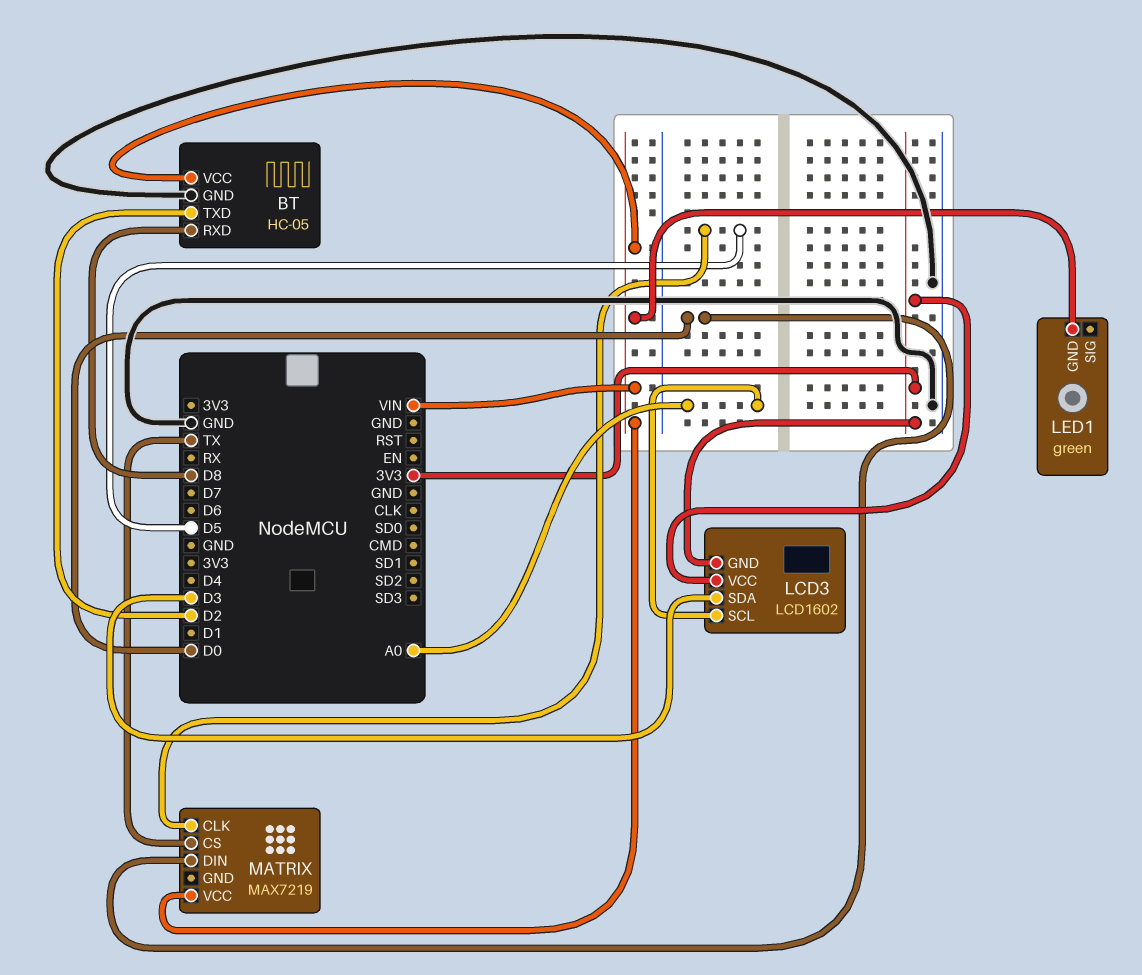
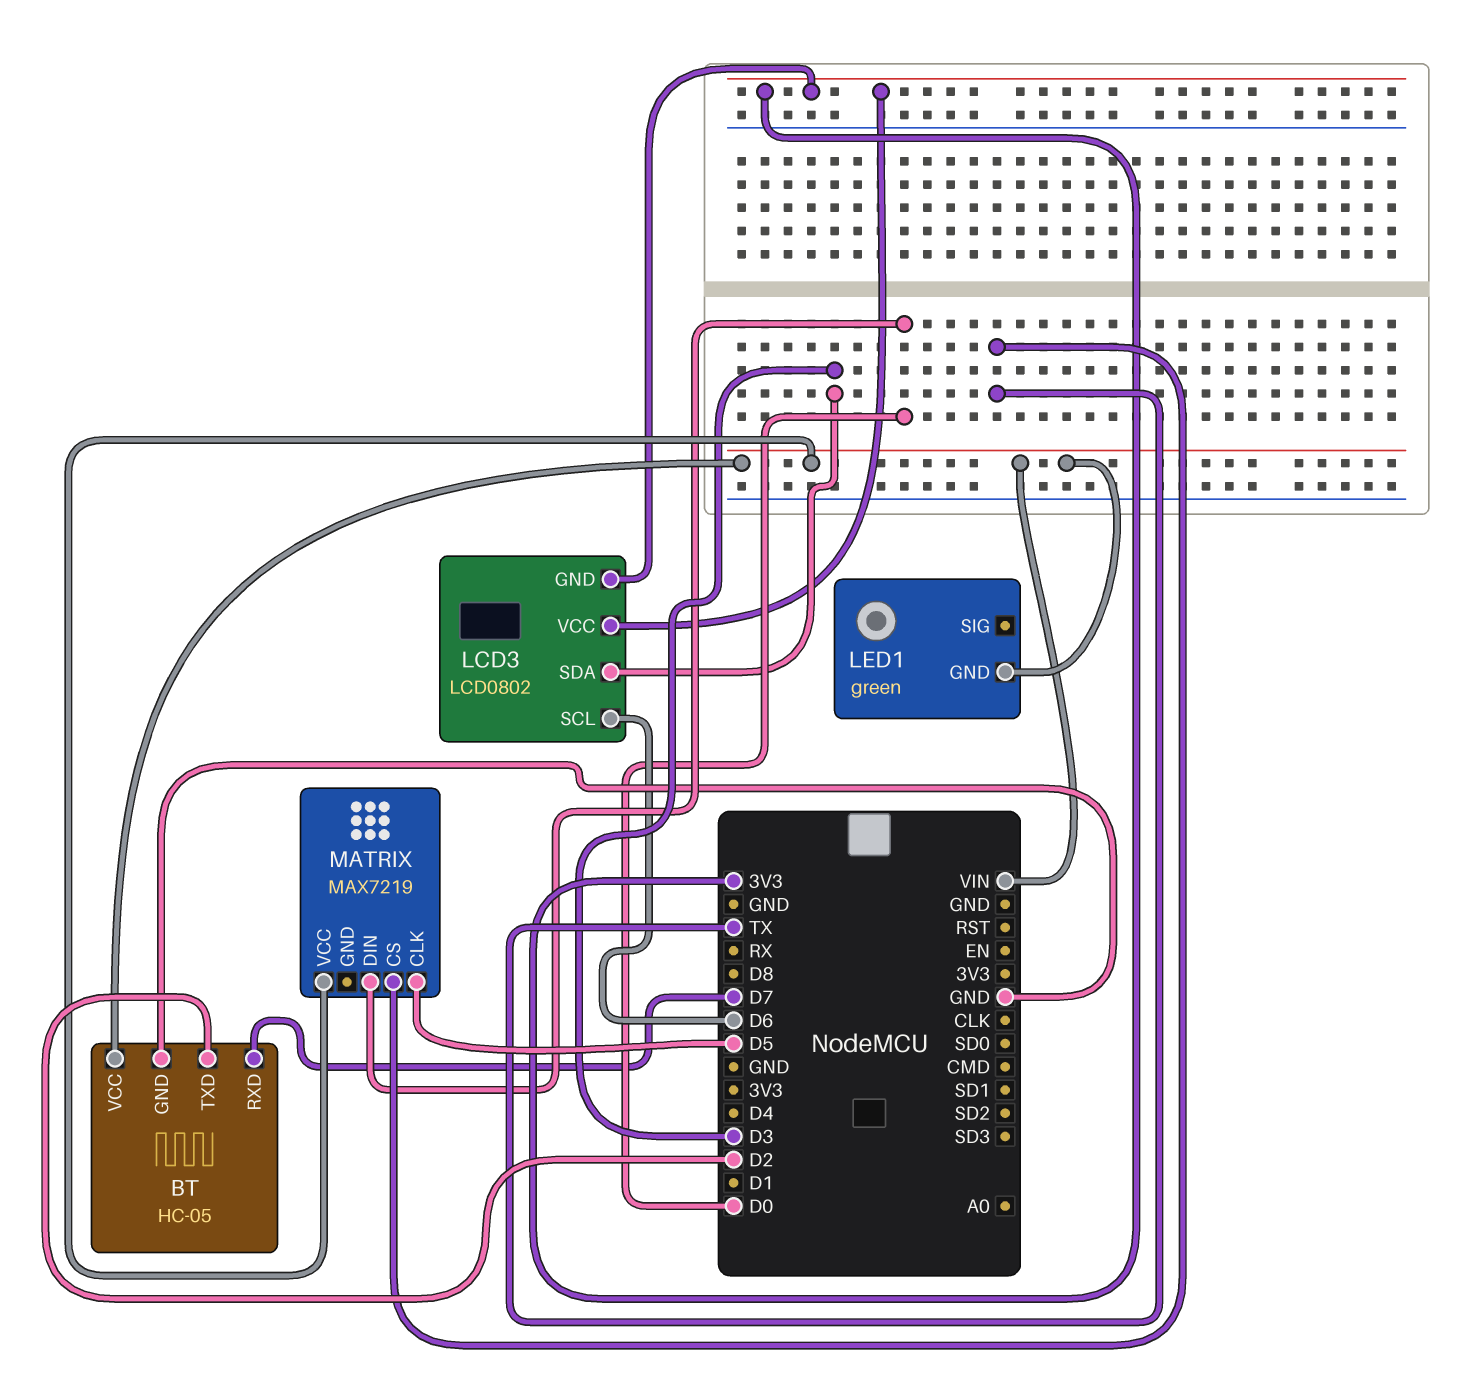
BT pin RXD: D8 -> D7
LCD3: LCD1602 -> LCD0802
LCD3 pin SCL: A0 -> D6

